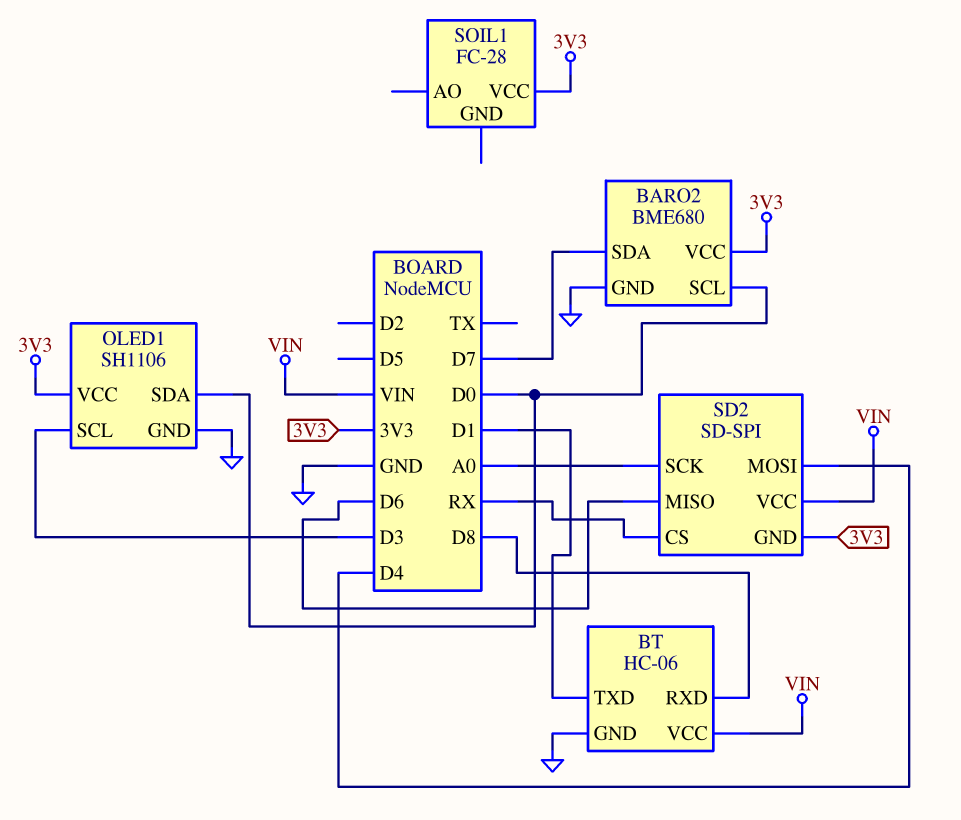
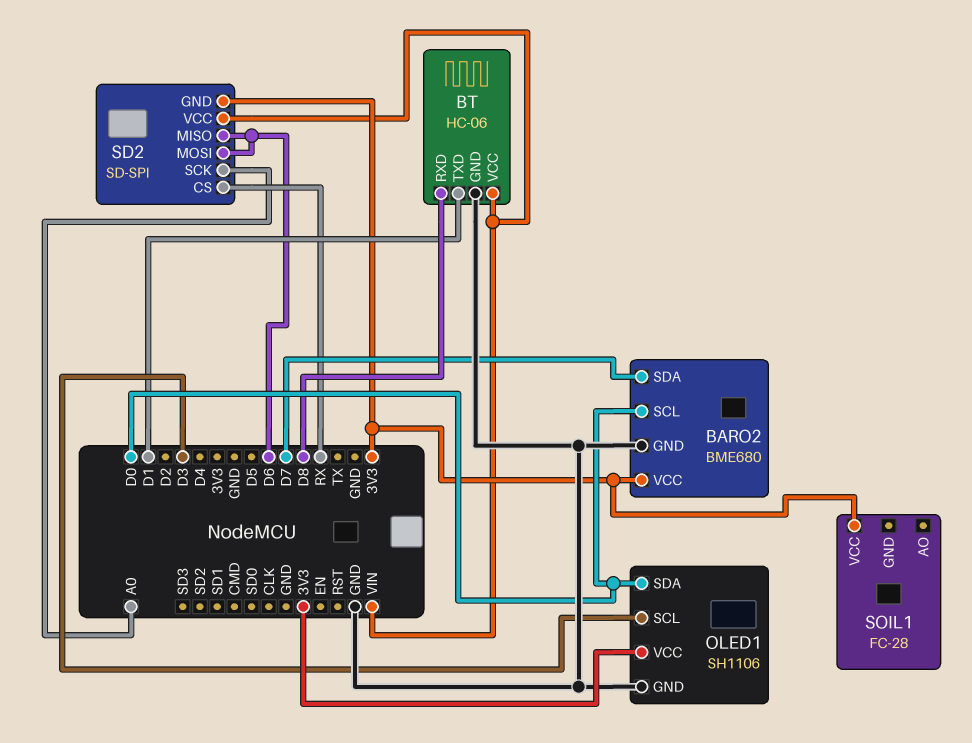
SD2 pin MOSI: D4 -> D6

